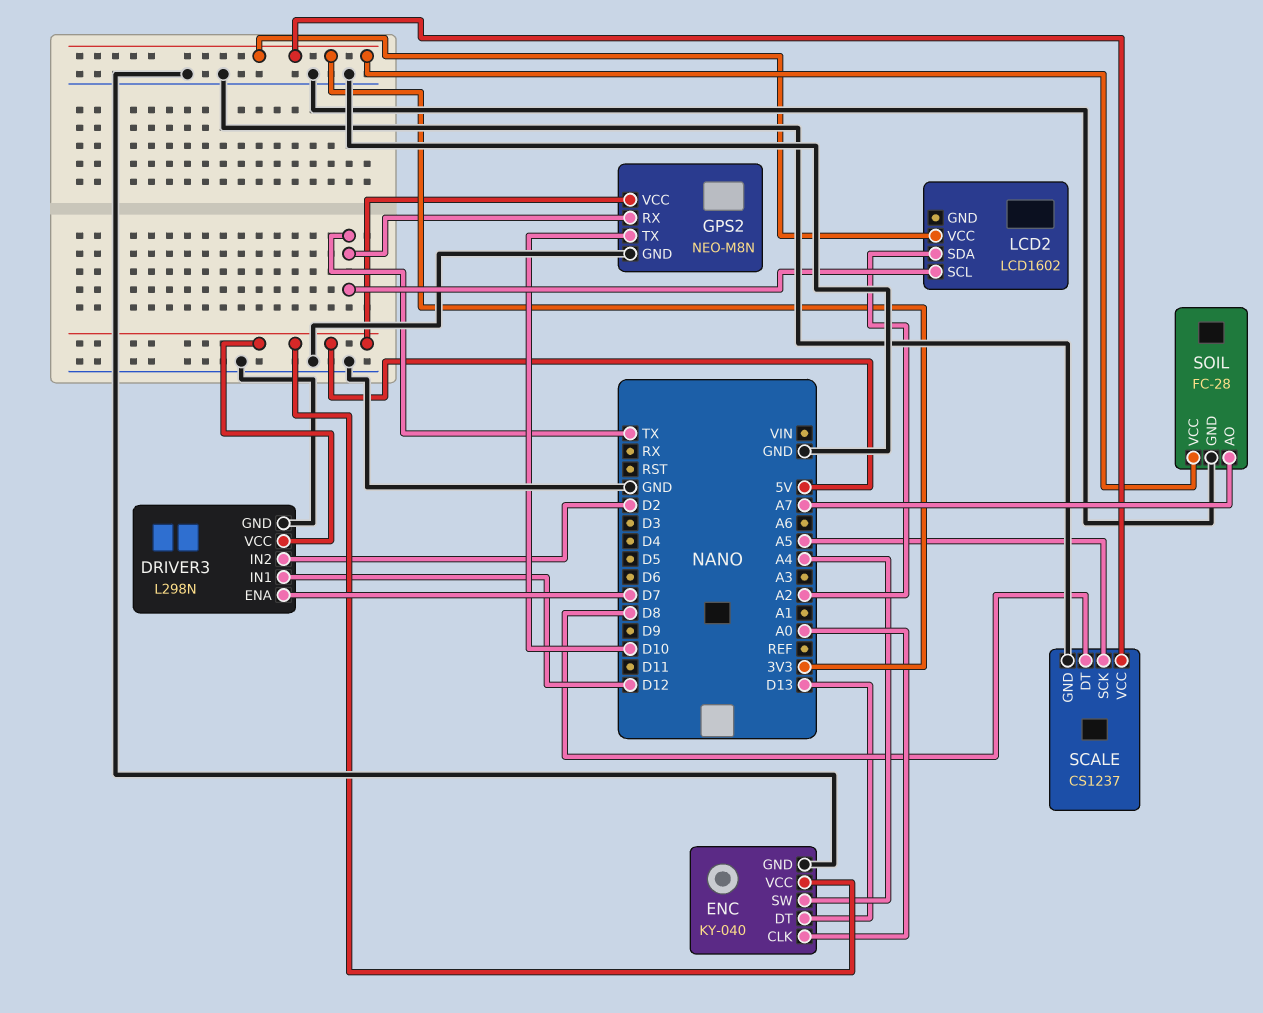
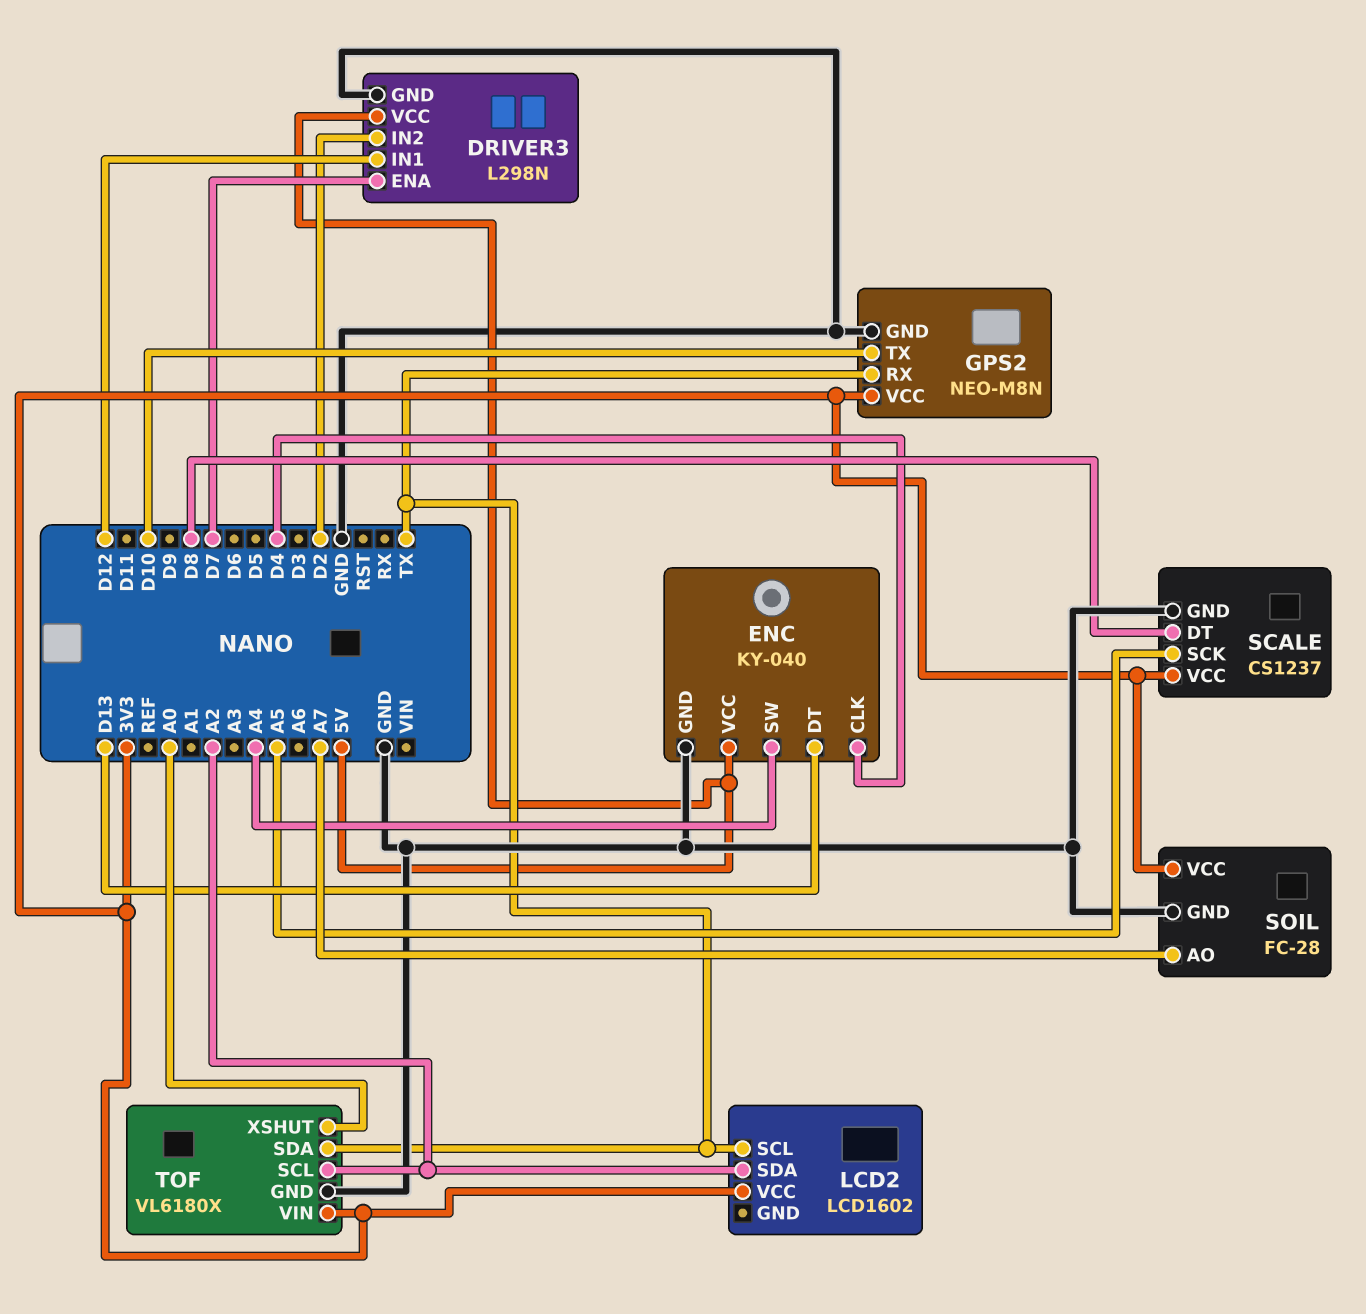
ENC pin CLK: A0 -> D4
GPS2 pin VCC: 5V -> 3V3
TOF: none -> VL6180X
TOF pin GND: none -> GND
TOF pin SCL: none -> A2
TOF pin SDA: none -> TX
TOF pin VIN: none -> 3V3
TOF pin XSHUT: none -> A0

